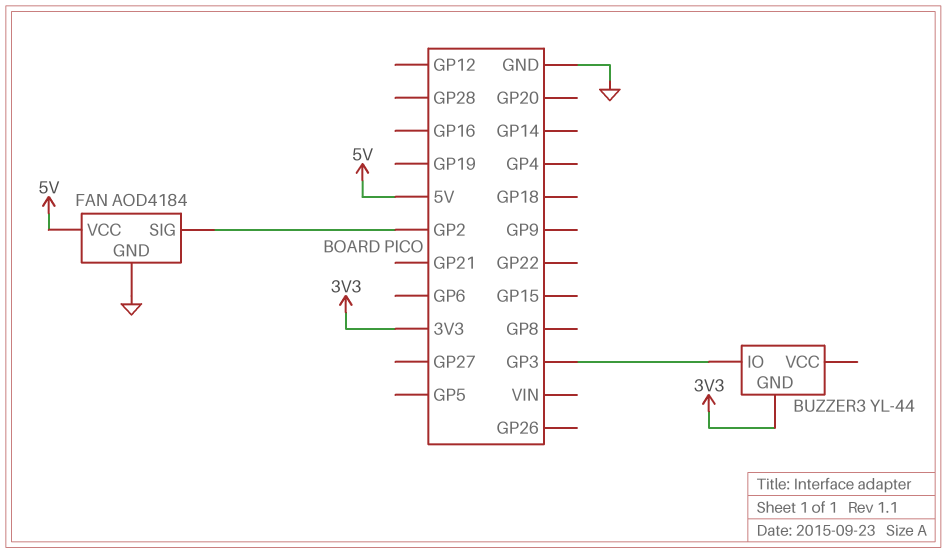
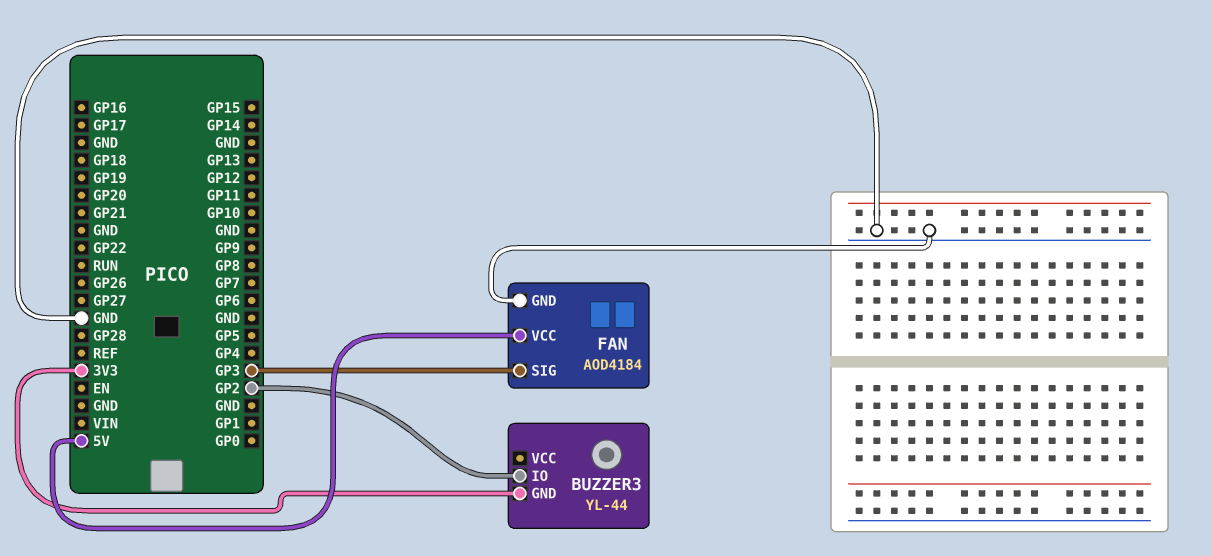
BUZZER3 pin IO: GP3 -> GP2
FAN pin SIG: GP2 -> GP3

